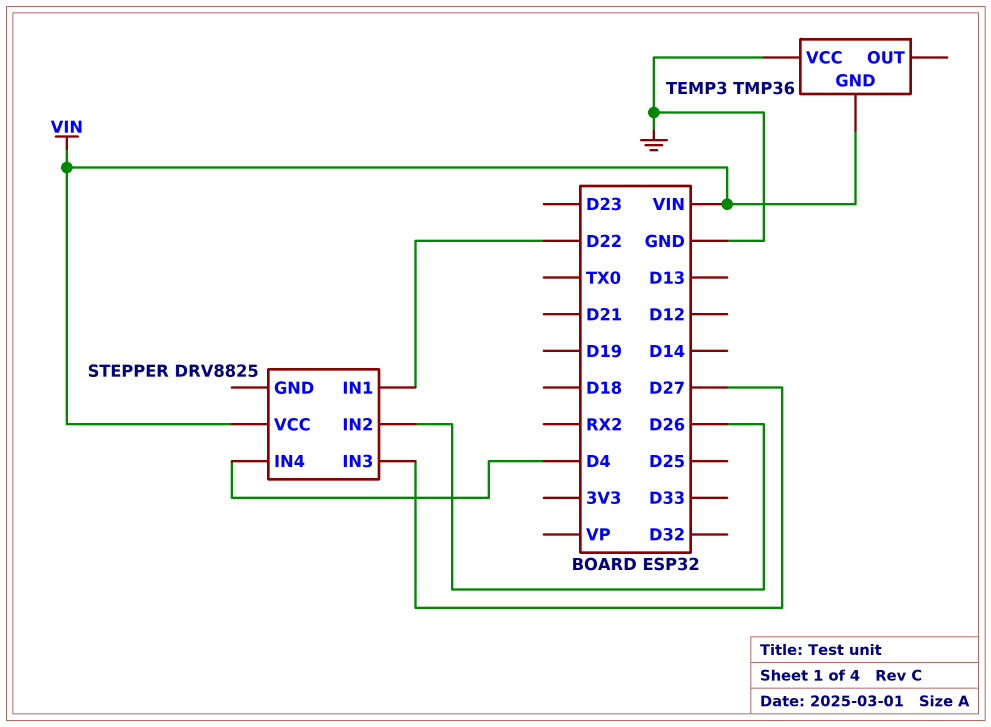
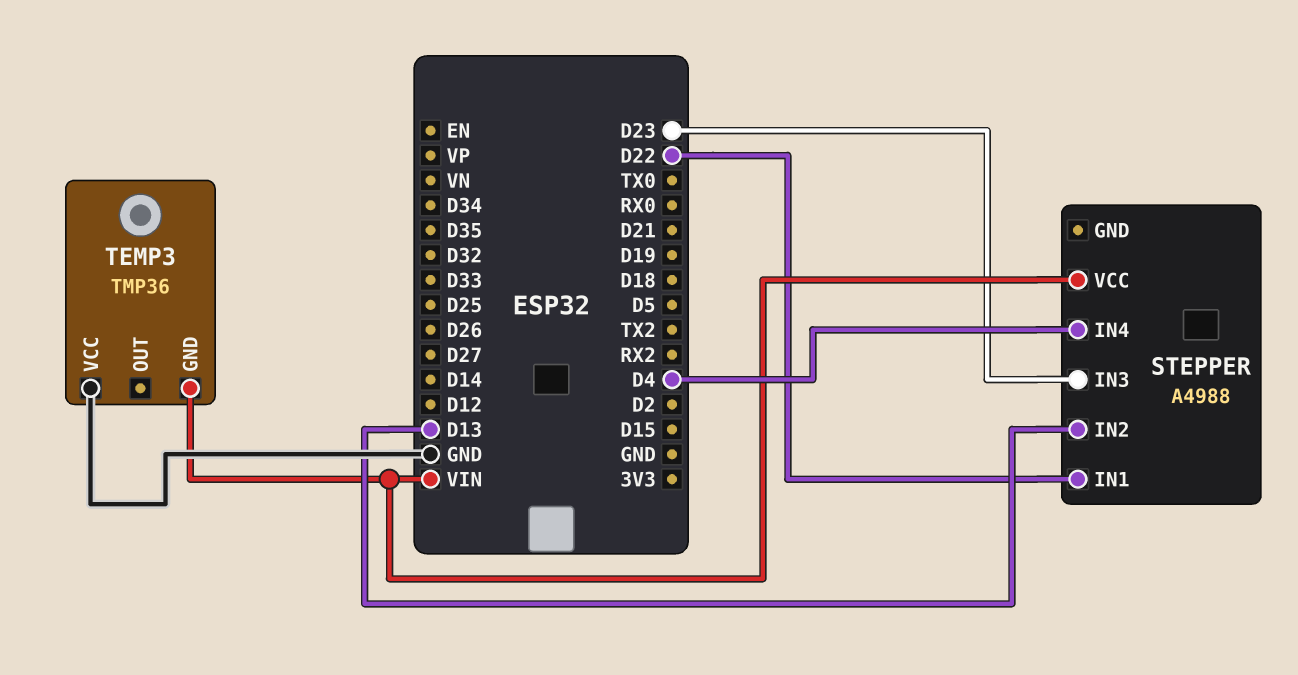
STEPPER: DRV8825 -> A4988
STEPPER pin IN2: D26 -> D13
STEPPER pin IN3: D27 -> D23

